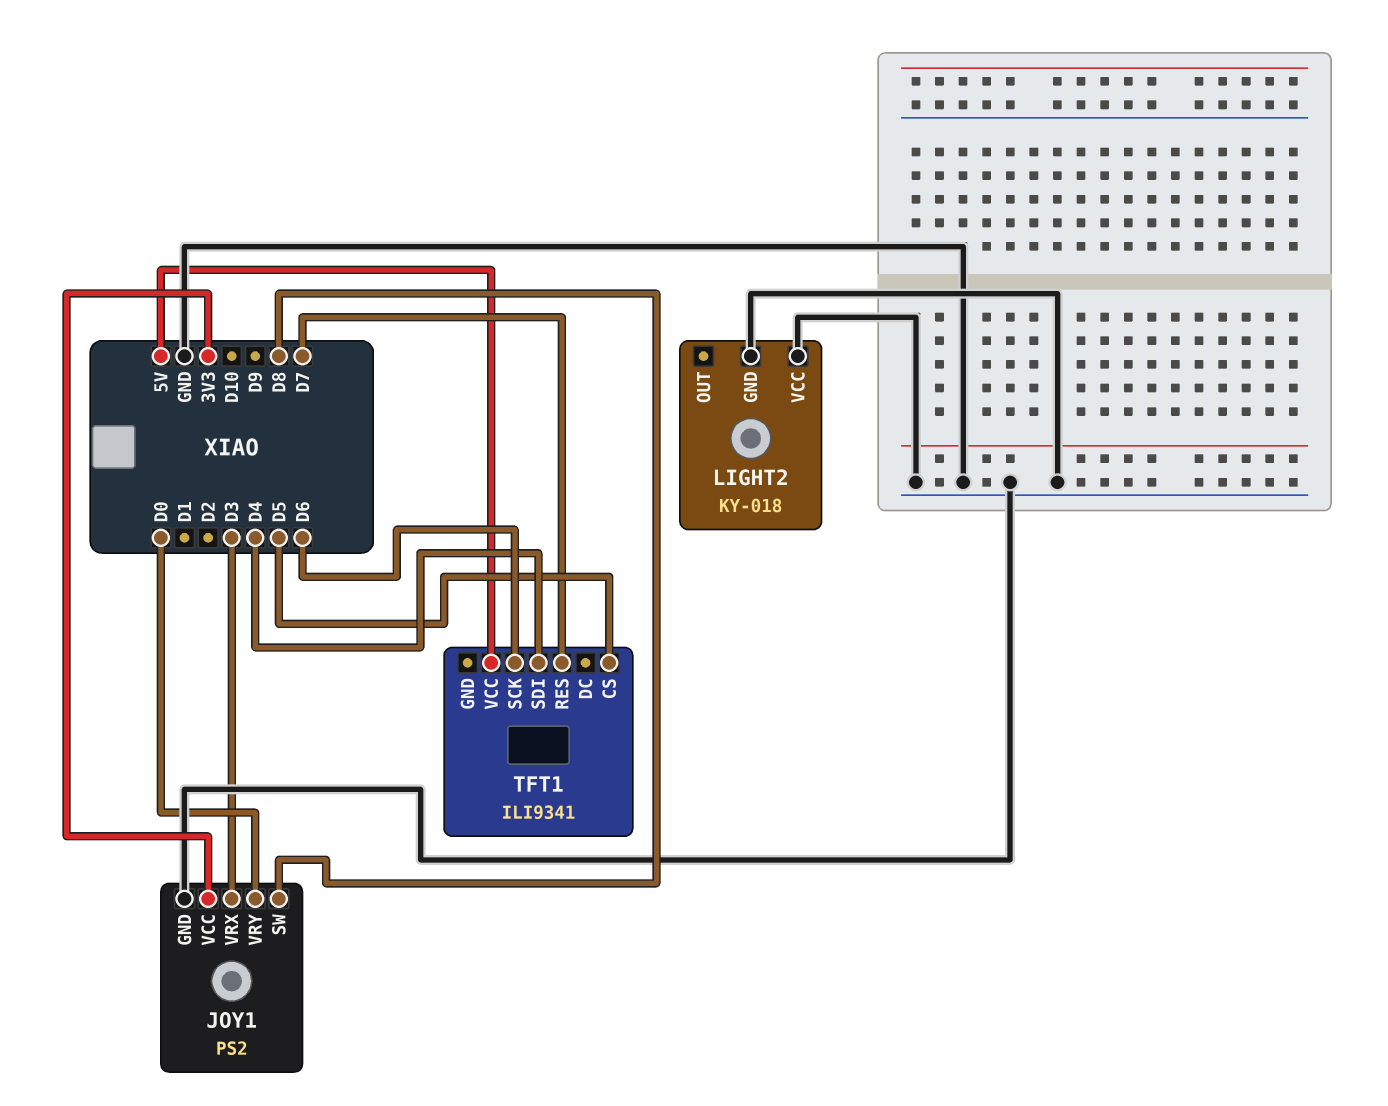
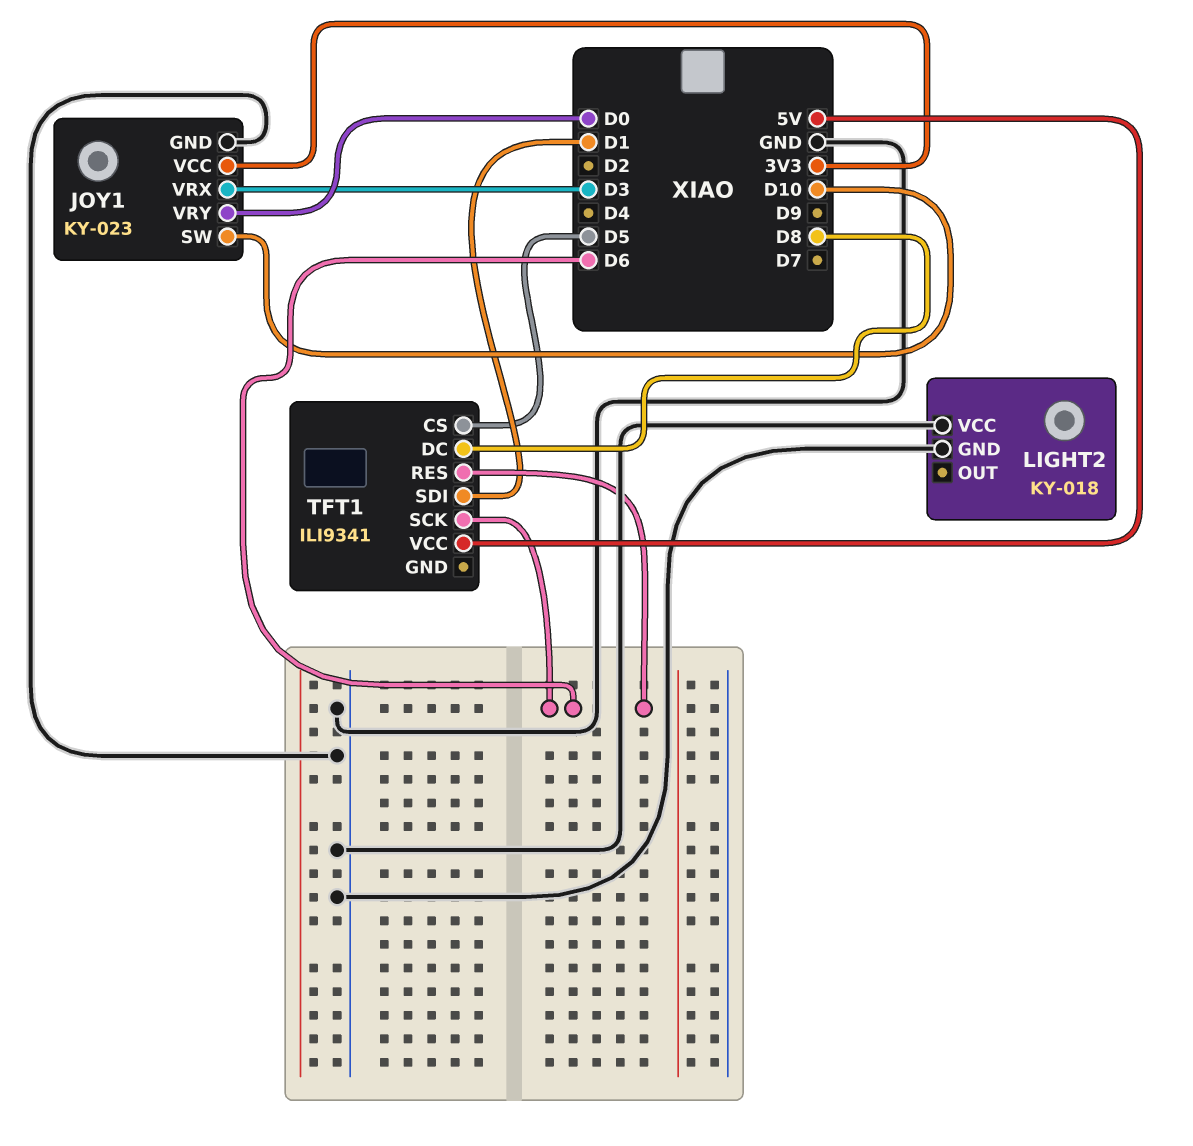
JOY1: PS2 -> KY-023
JOY1 pin SW: D8 -> D10
TFT1 pin DC: none -> D8
TFT1 pin RES: D7 -> D6
TFT1 pin SDI: D4 -> D1

